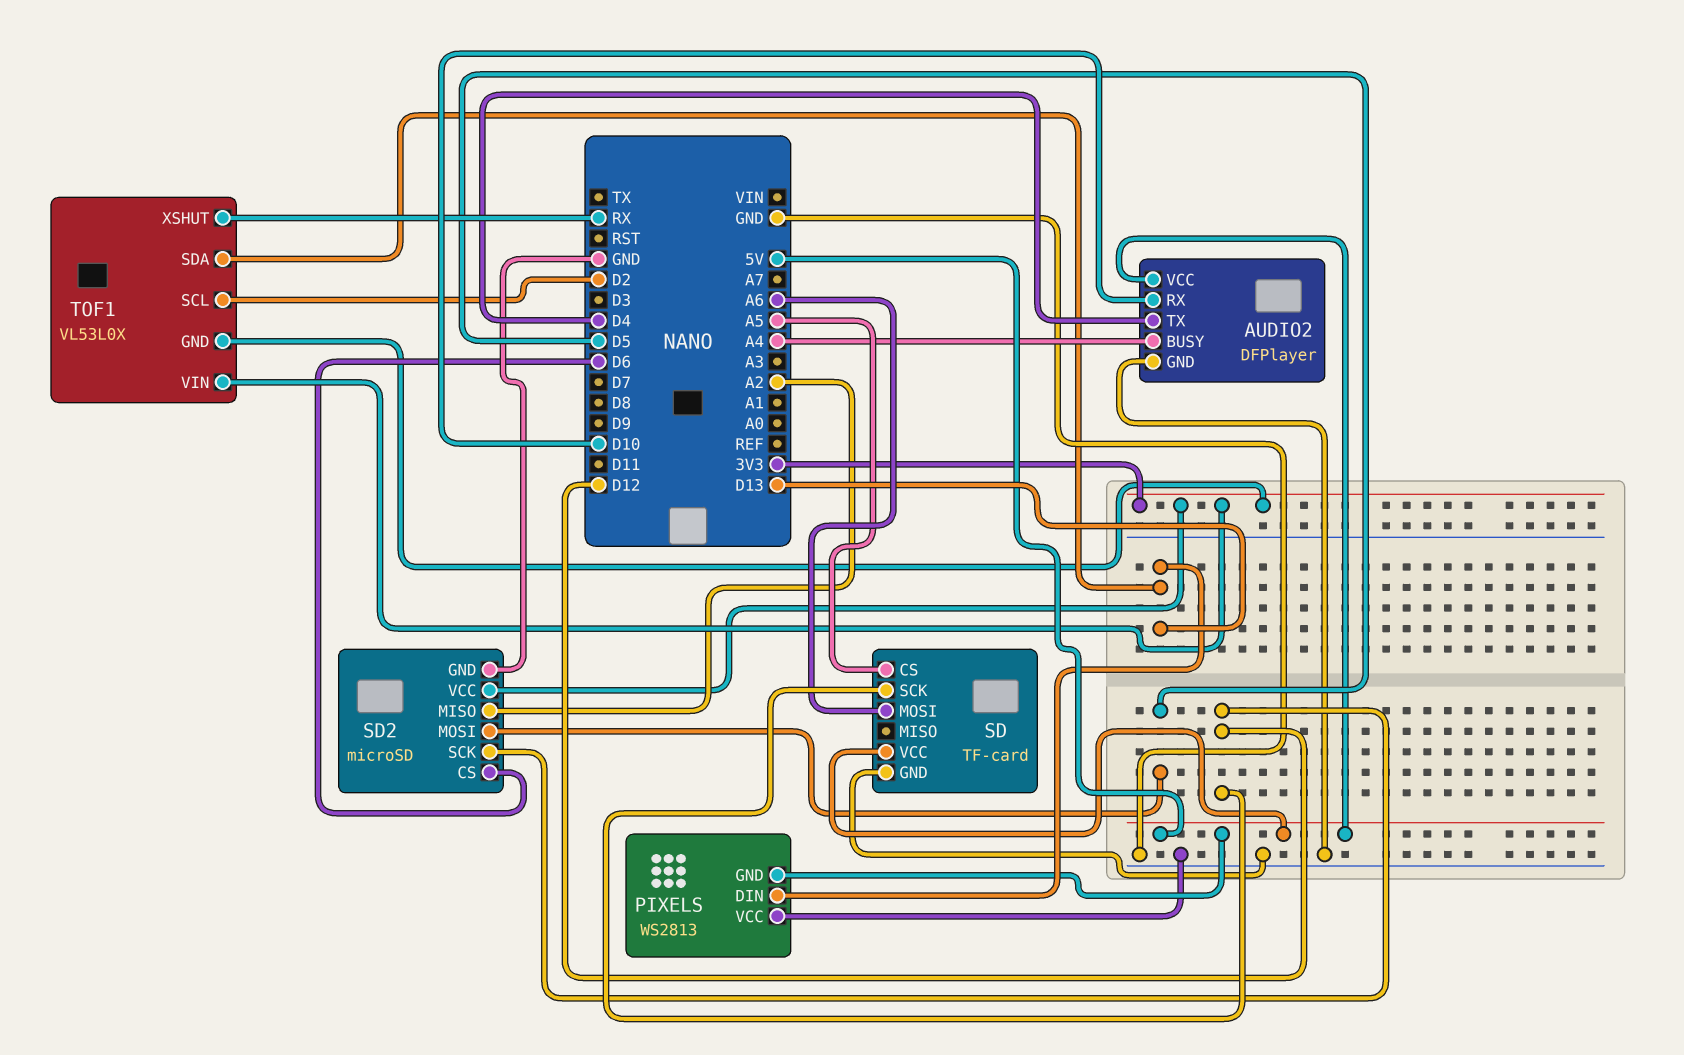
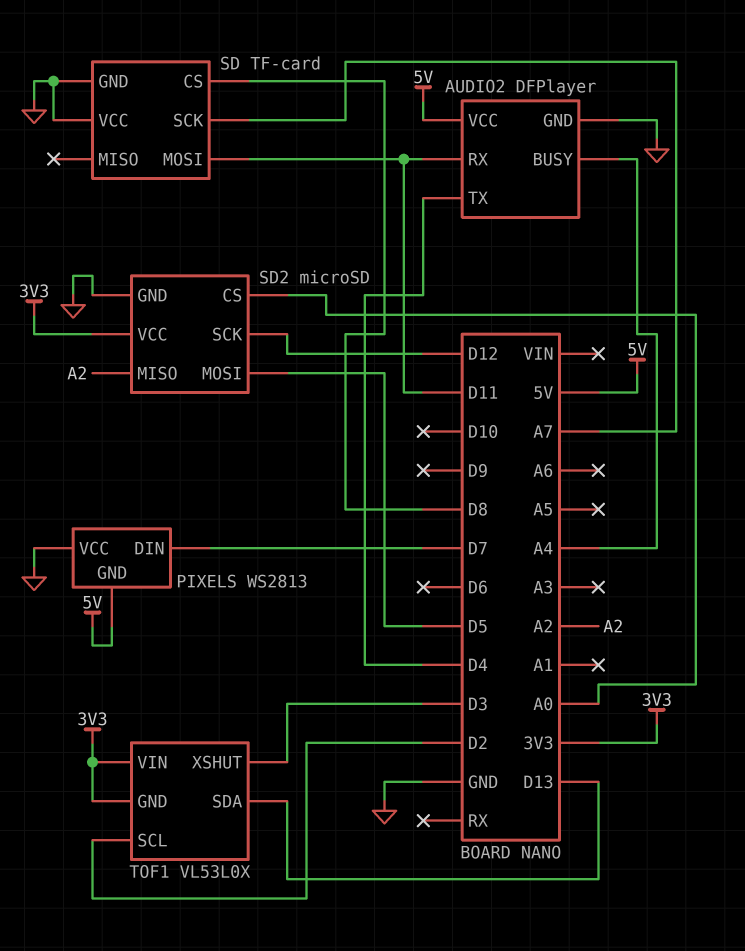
AUDIO2 pin RX: D10 -> D11
PIXELS pin DIN: D13 -> D7
SD pin CS: A5 -> D8
SD pin MOSI: A6 -> D11
SD pin SCK: D12 -> A7
SD pin VCC: 5V -> GND
SD2 pin CS: D6 -> A0
TOF1 pin XSHUT: RX -> D3

